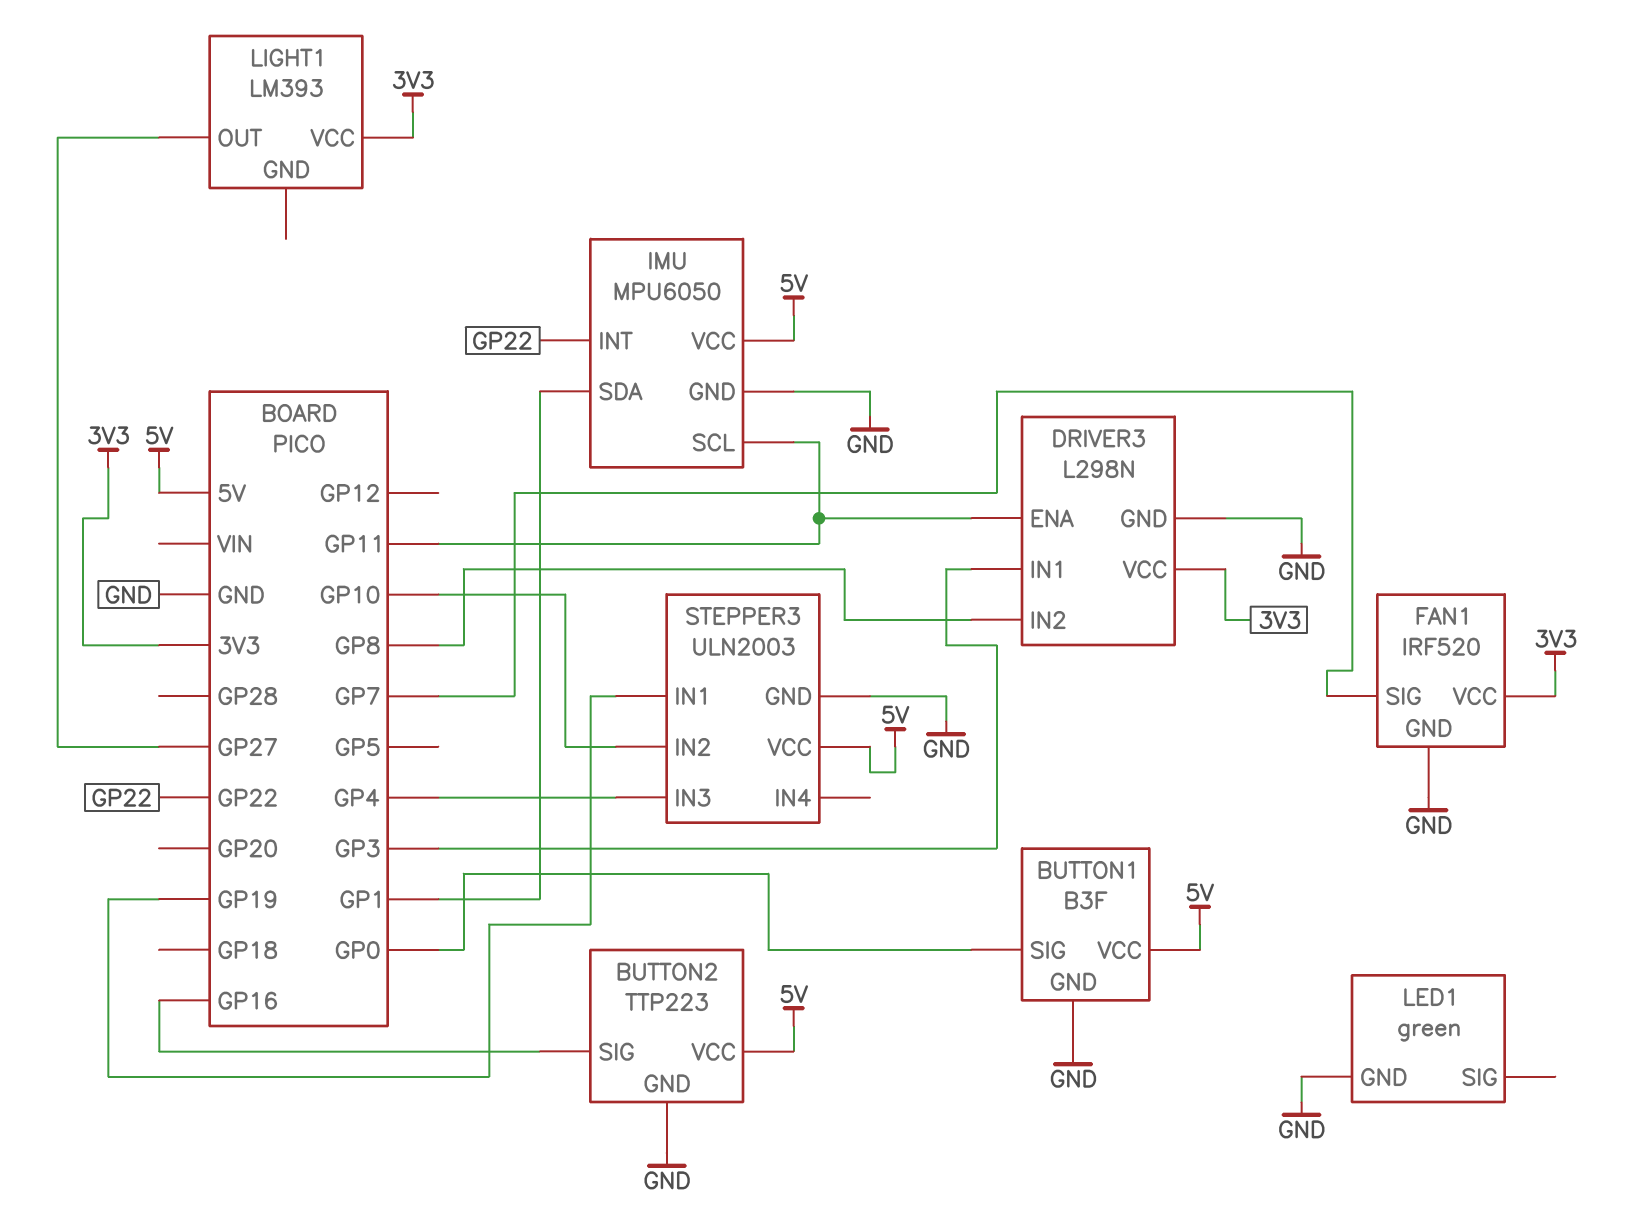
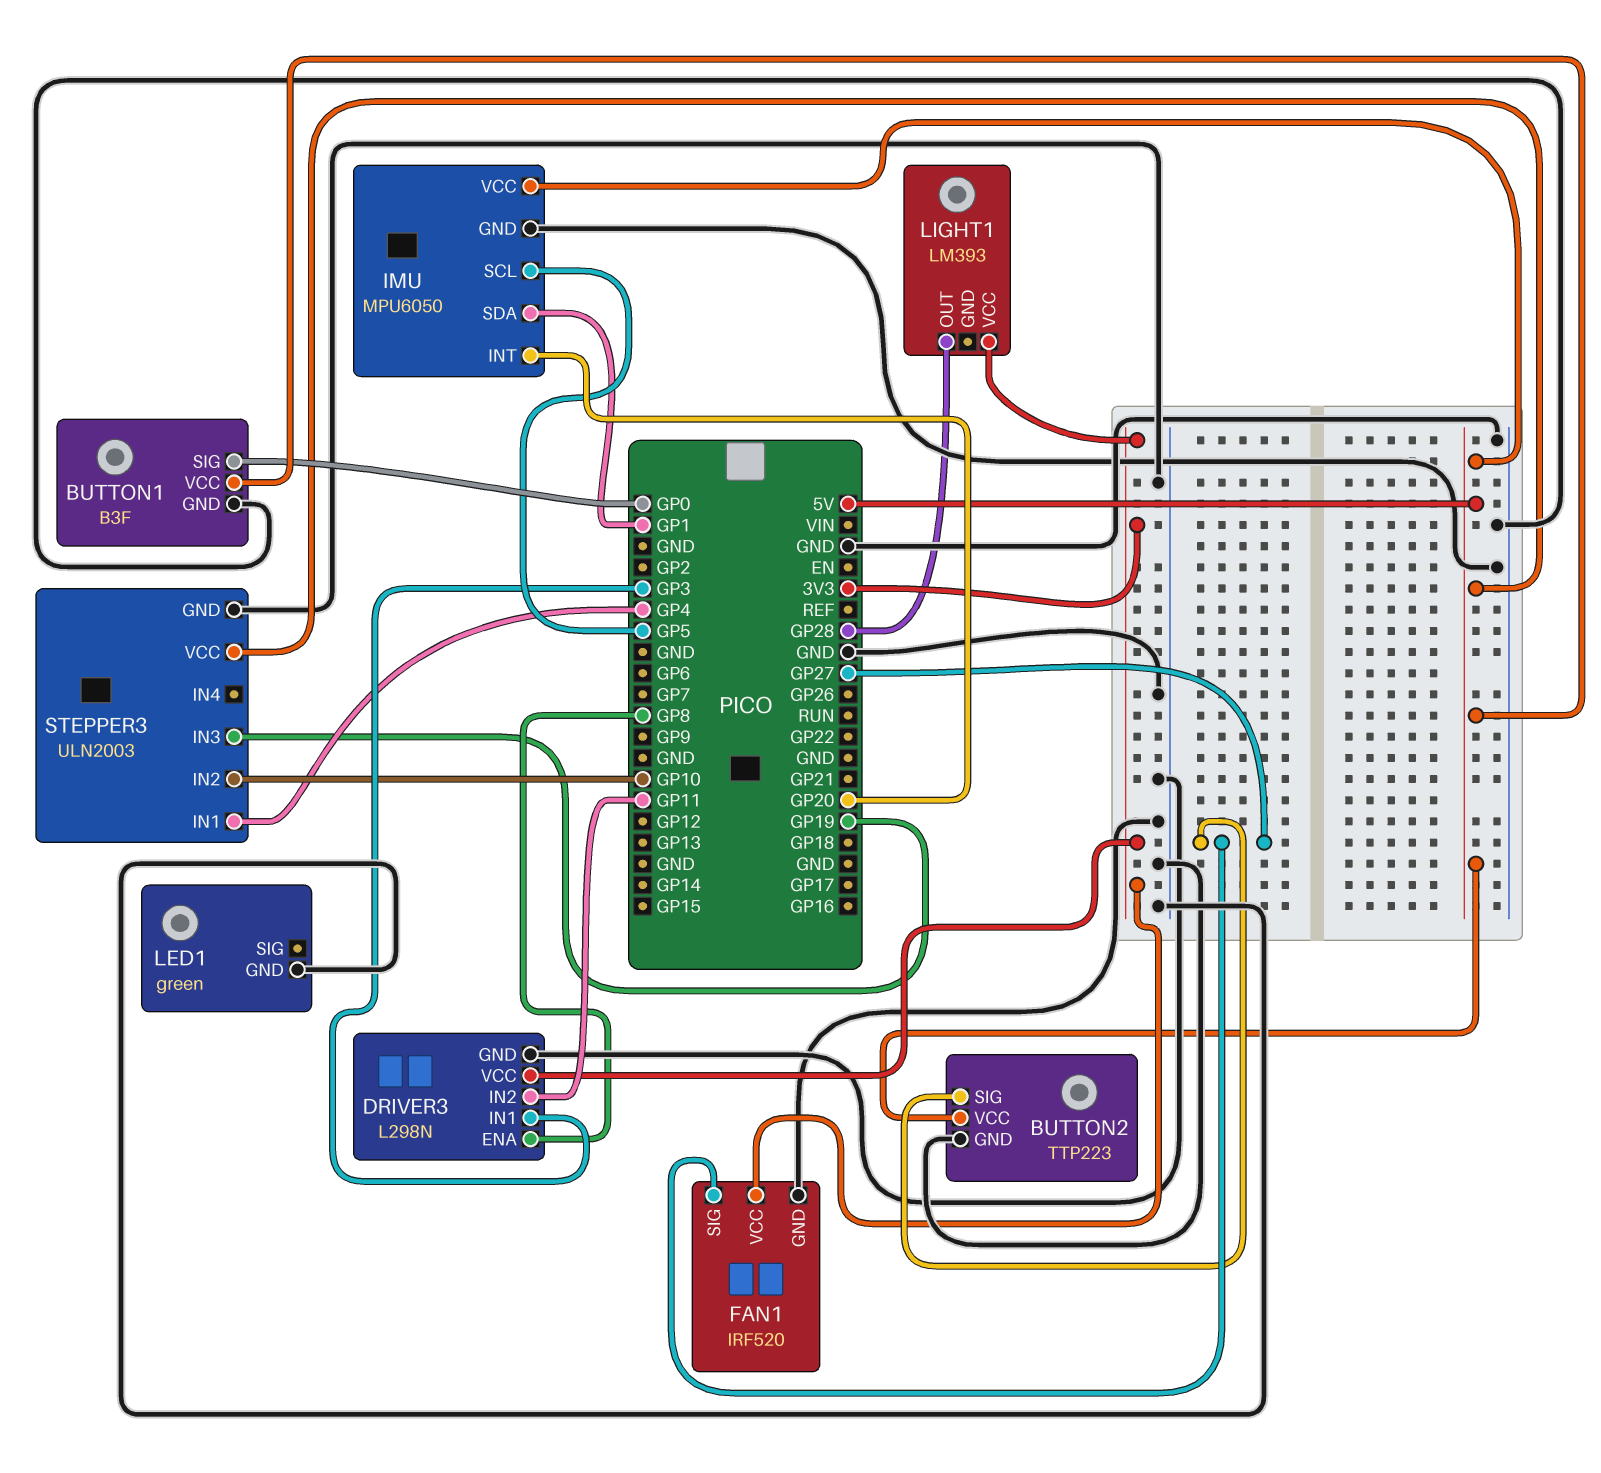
BUTTON2 pin SIG: GP16 -> GP27
DRIVER3 pin ENA: GP11 -> GP8
DRIVER3 pin IN2: GP8 -> GP11
FAN1 pin SIG: GP7 -> GP27
IMU pin INT: GP22 -> GP20
IMU pin SCL: GP11 -> GP5
LIGHT1 pin OUT: GP27 -> GP28
STEPPER3 pin IN1: GP19 -> GP4
STEPPER3 pin IN3: GP4 -> GP19

